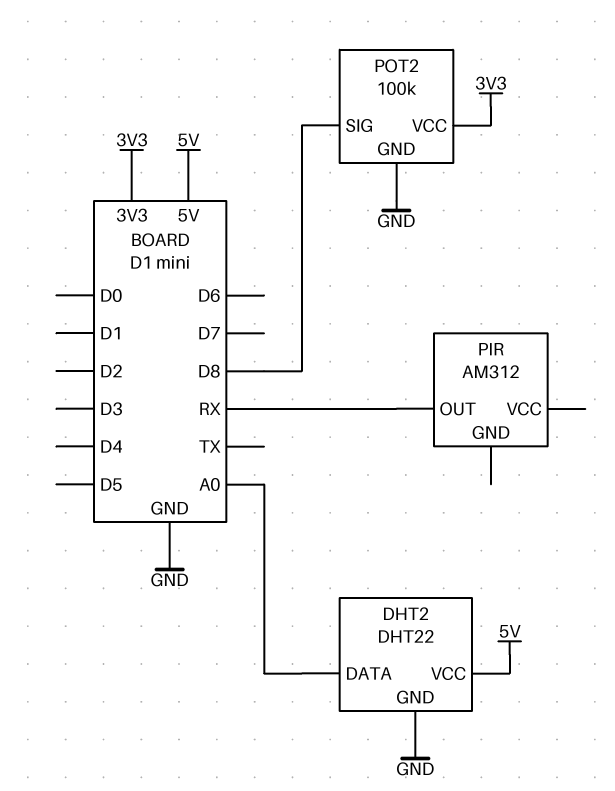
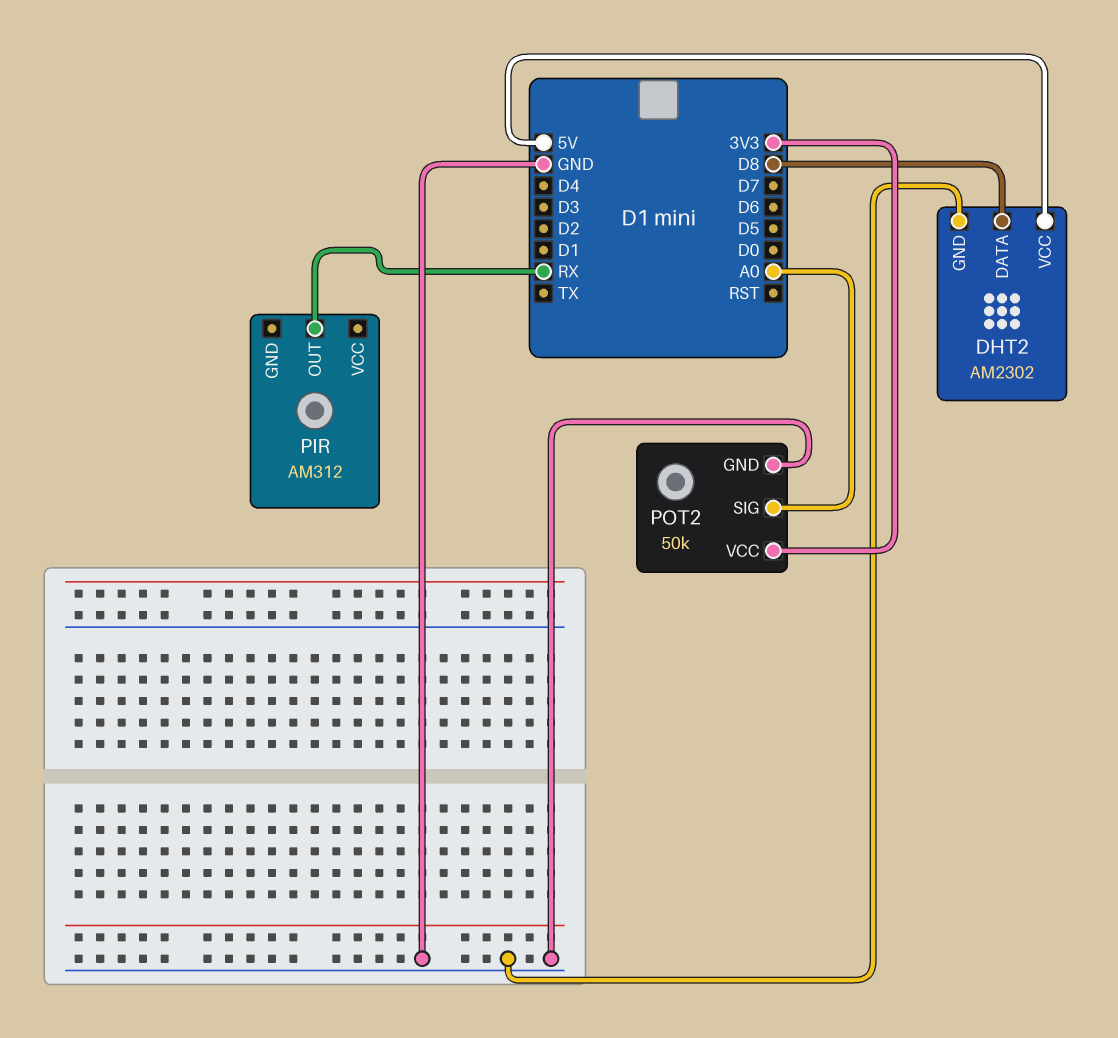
DHT2: DHT22 -> AM2302
DHT2 pin DATA: A0 -> D8
POT2: 100k -> 50k
POT2 pin SIG: D8 -> A0

